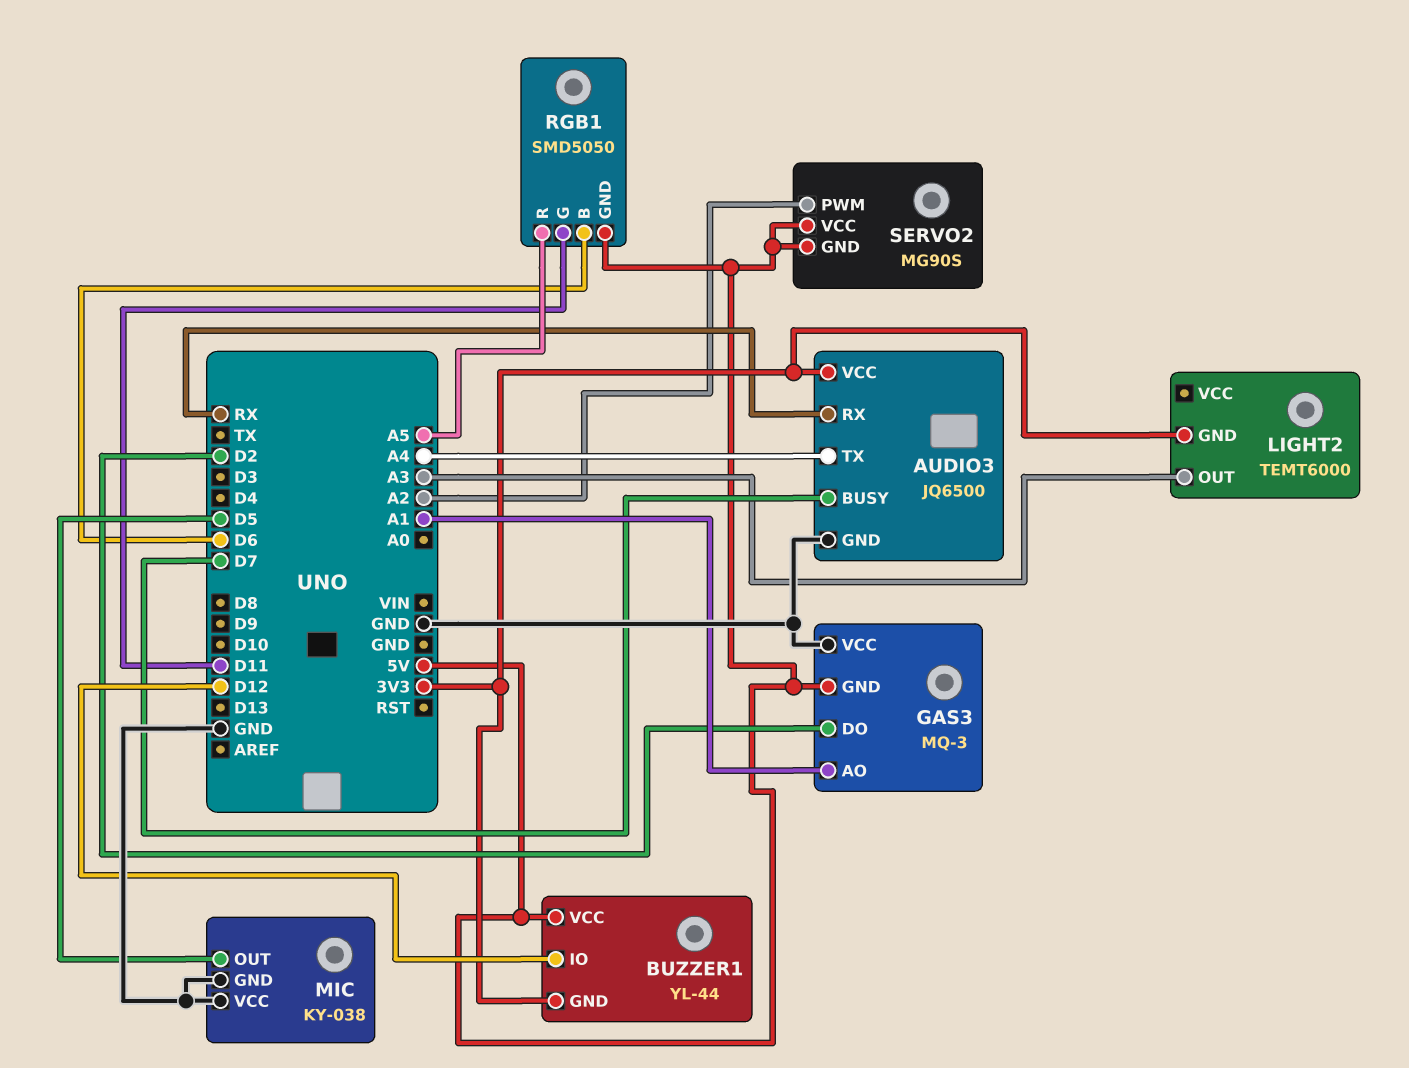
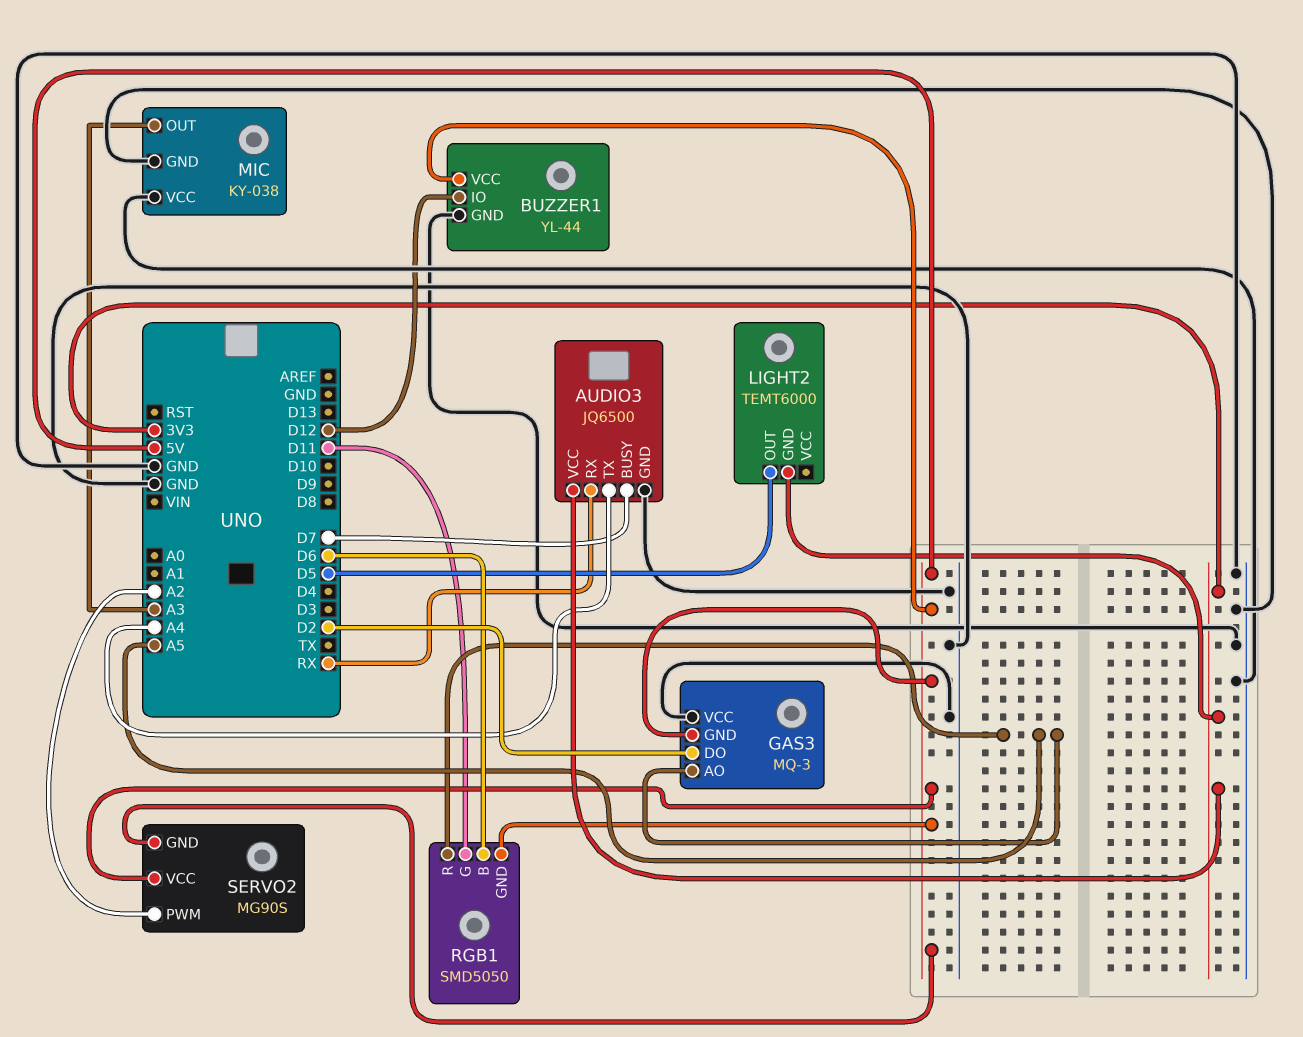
BUZZER1 pin GND: 3V3 -> GND
GAS3 pin AO: A1 -> A5
LIGHT2 pin OUT: A3 -> D5
MIC pin OUT: D5 -> A3

